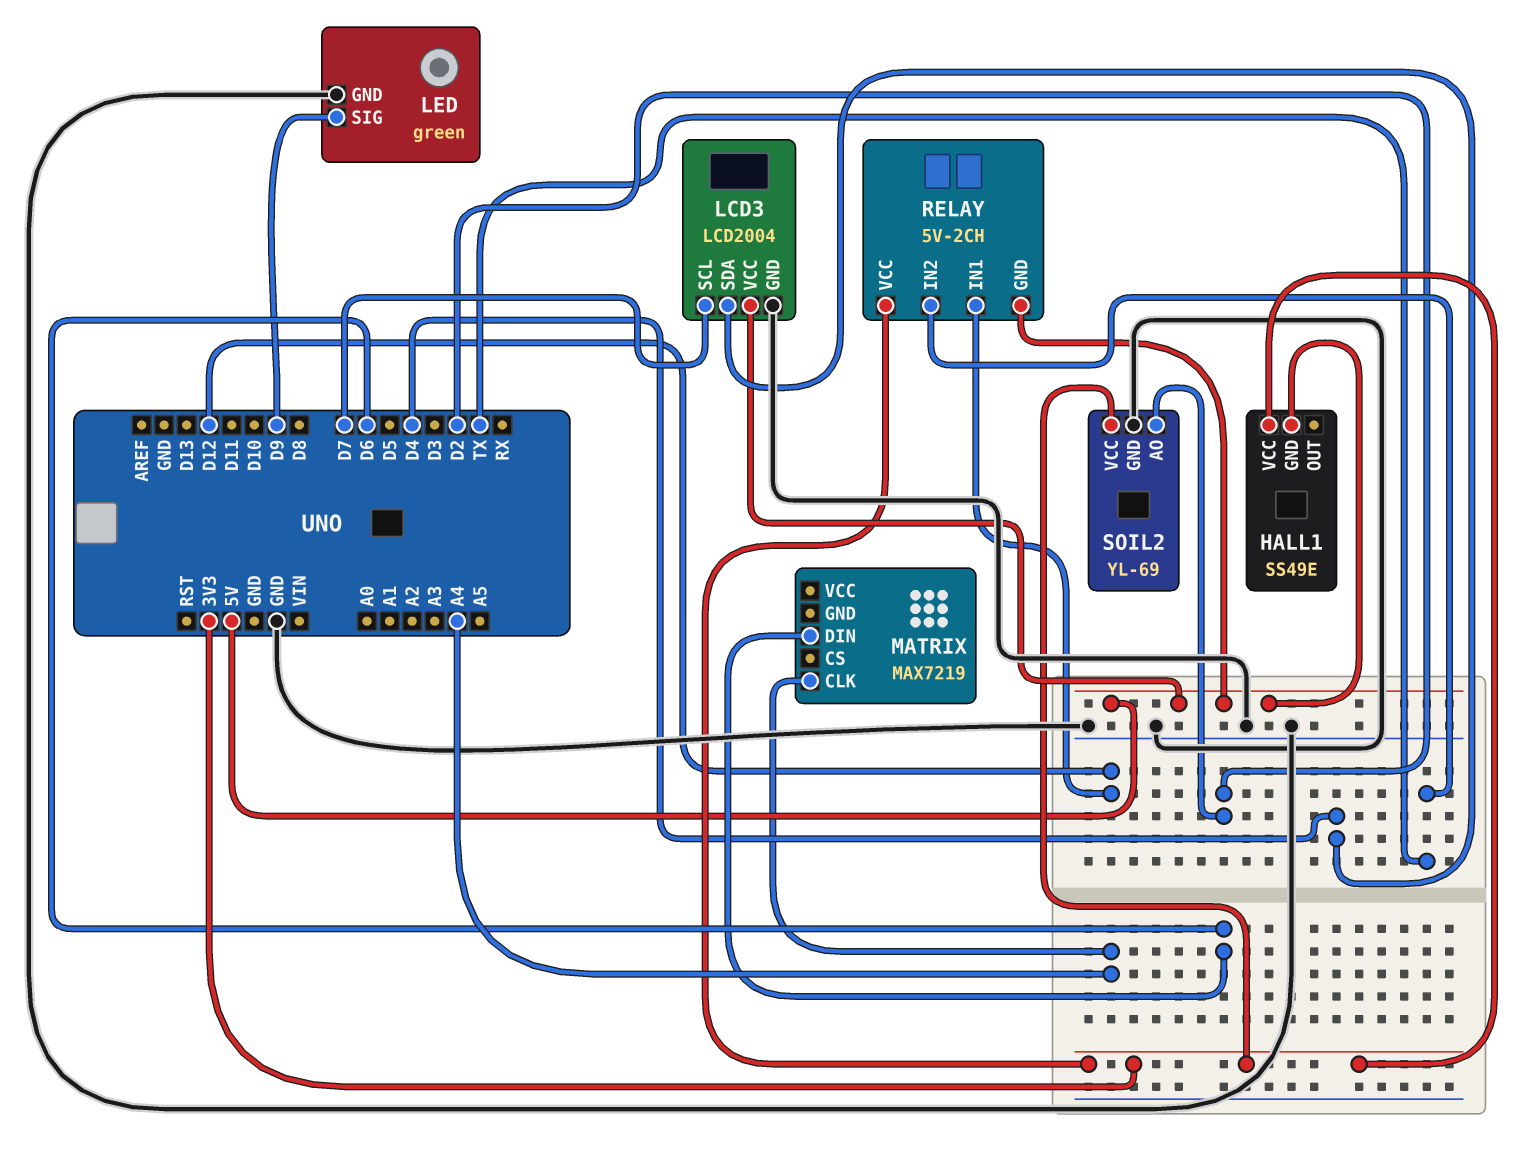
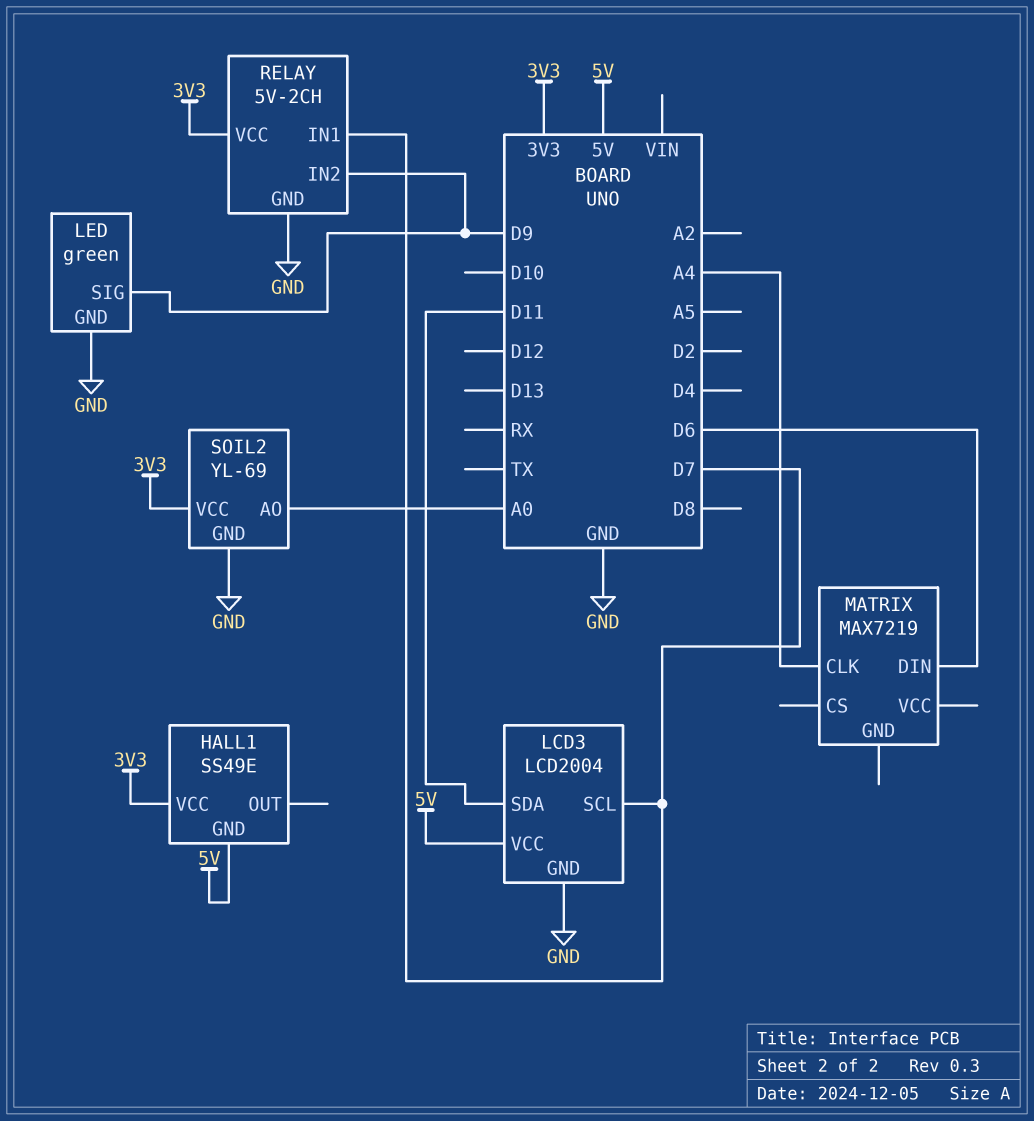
LCD3 pin SDA: D4 -> D11
RELAY pin GND: 5V -> GND
RELAY pin IN1: D12 -> D7
RELAY pin IN2: TX -> D9
SOIL2 pin AO: D2 -> A0

